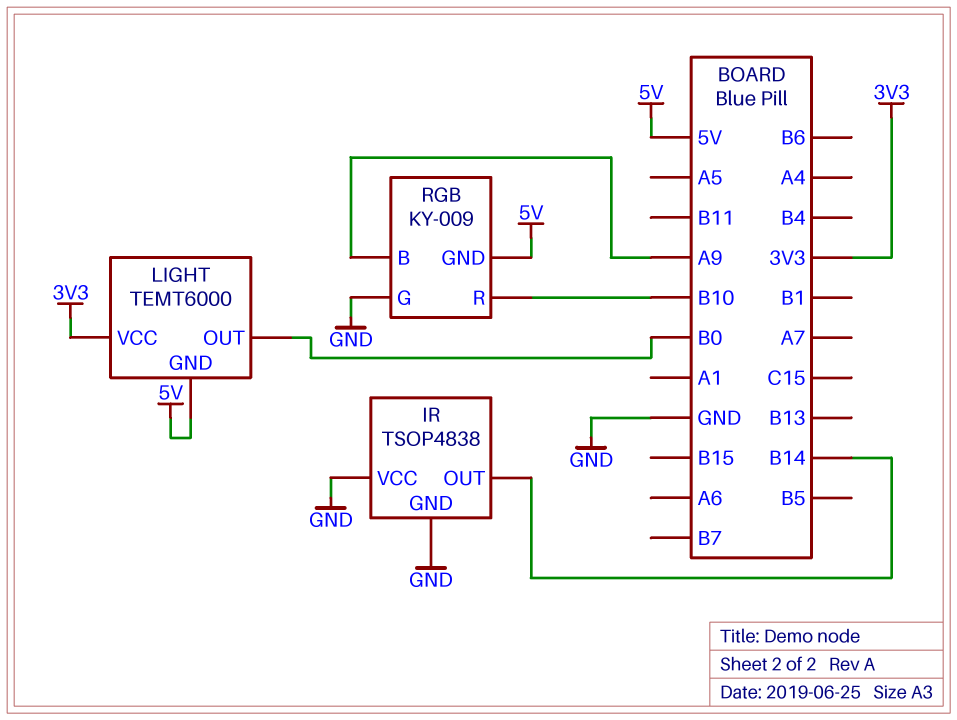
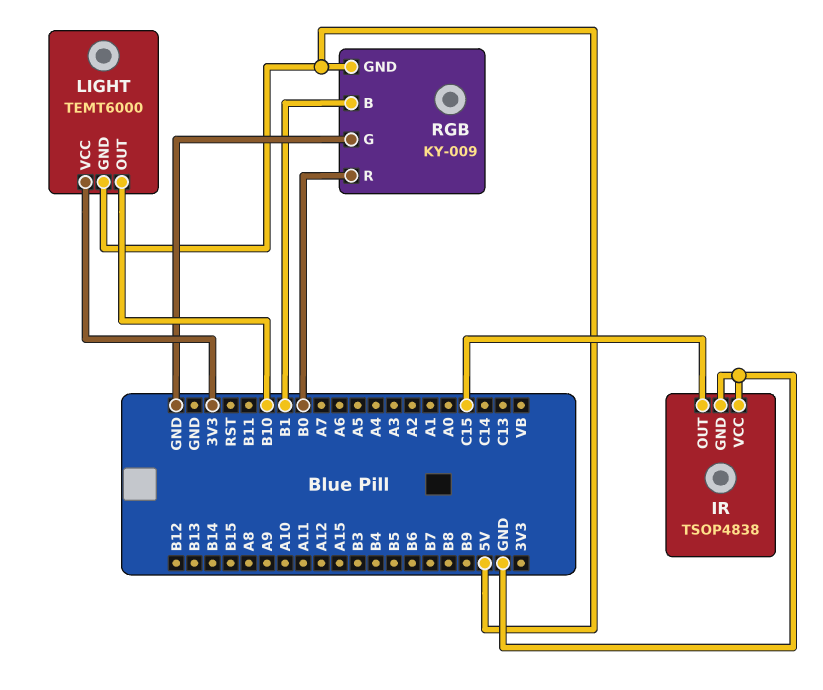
IR pin OUT: B14 -> C15
LIGHT pin OUT: B0 -> B10
RGB pin B: A9 -> B1
RGB pin R: B10 -> B0

